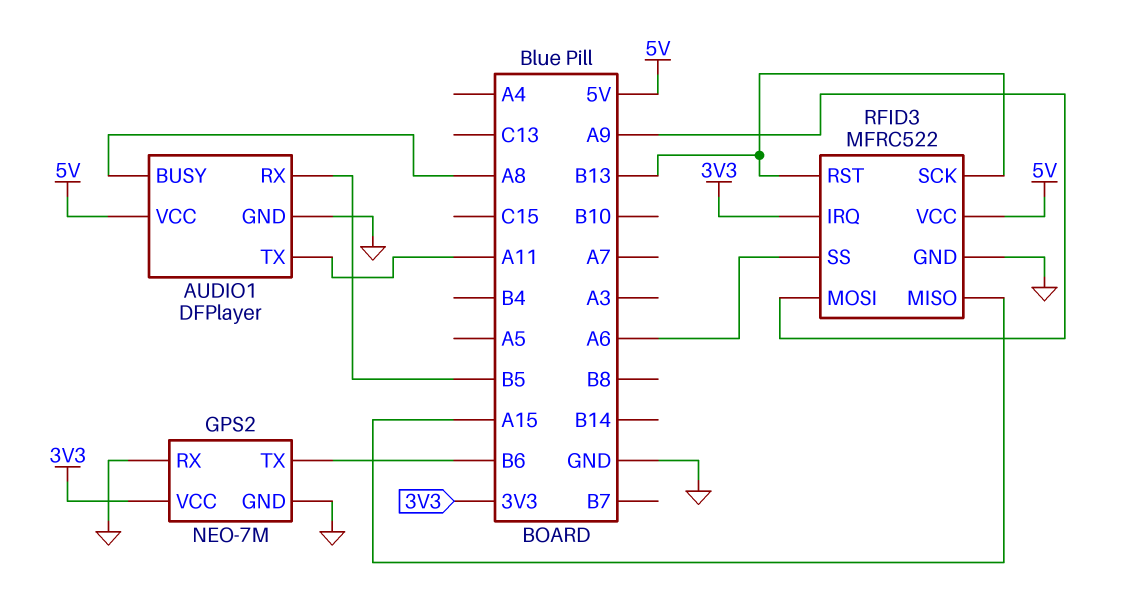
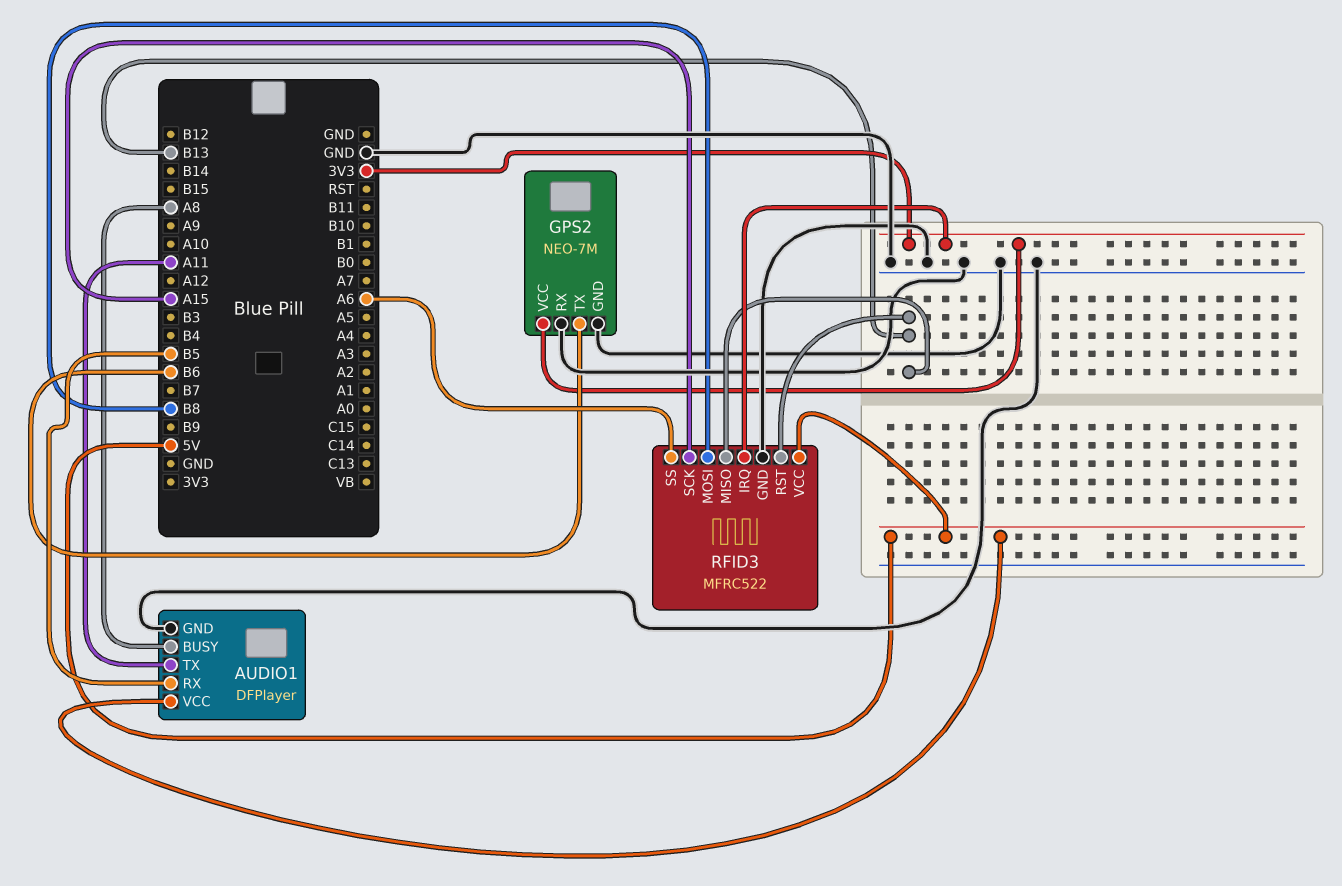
RFID3 pin MISO: A15 -> B13
RFID3 pin MOSI: A9 -> B8
RFID3 pin SCK: B13 -> A15

